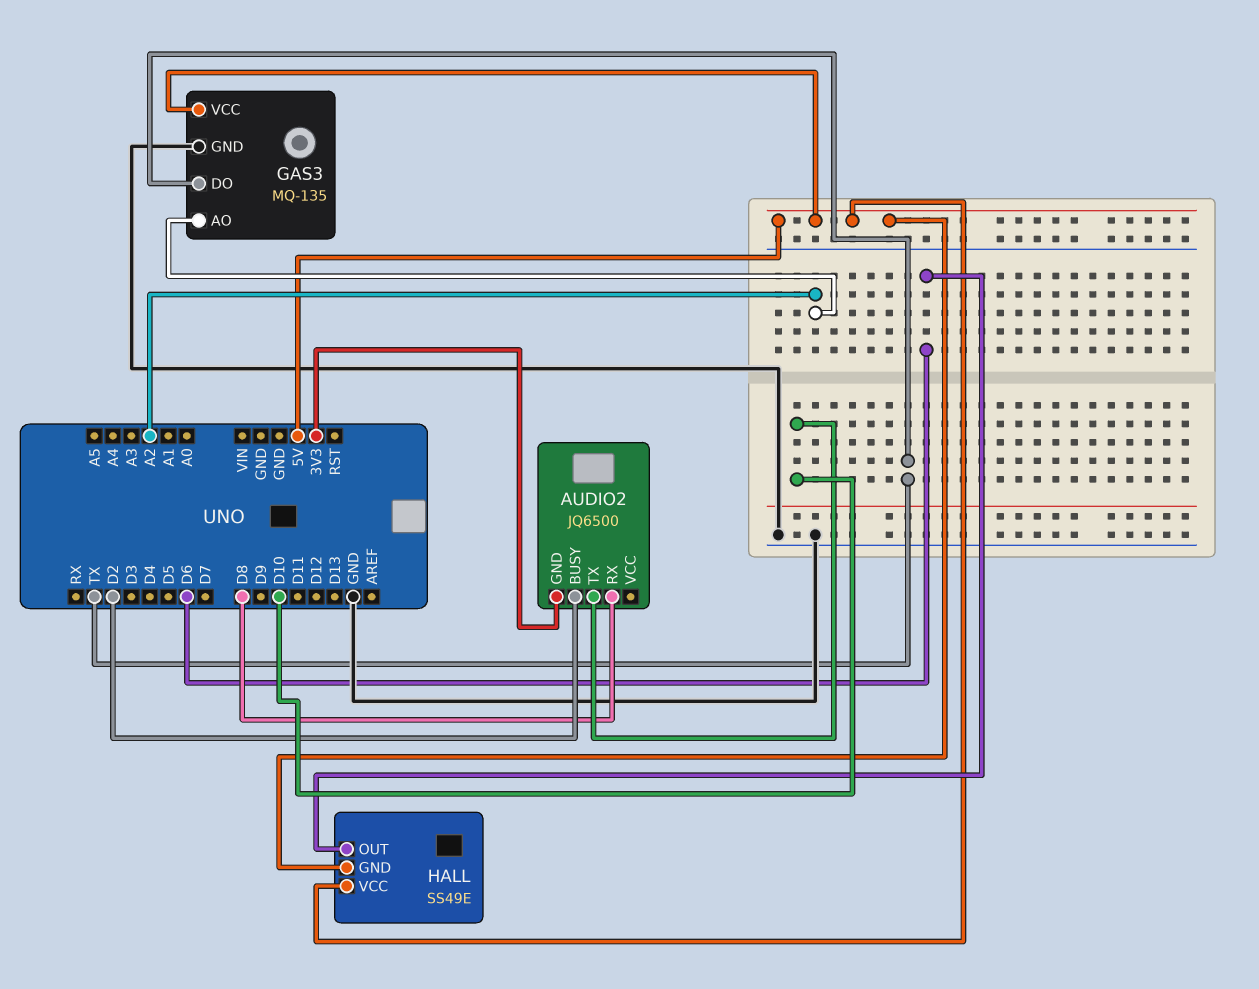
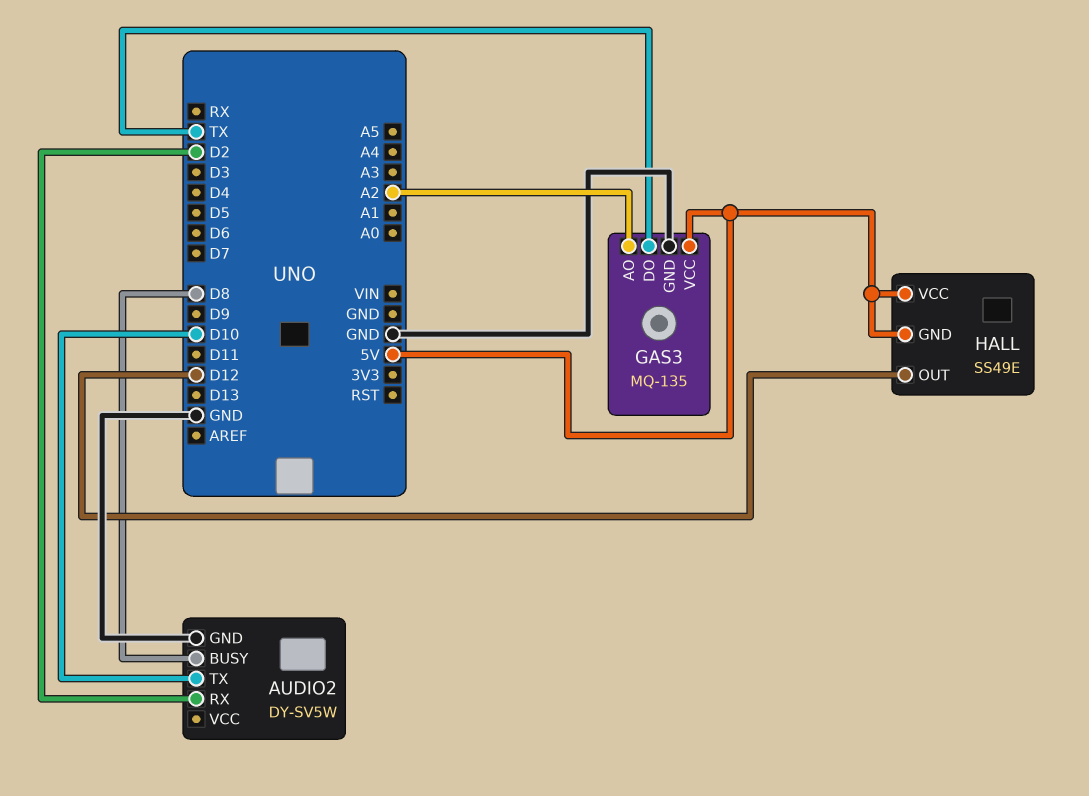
AUDIO2: JQ6500 -> DY-SV5W
AUDIO2 pin BUSY: D2 -> D8
AUDIO2 pin GND: 3V3 -> GND
AUDIO2 pin RX: D8 -> D2
HALL pin OUT: D6 -> D12

